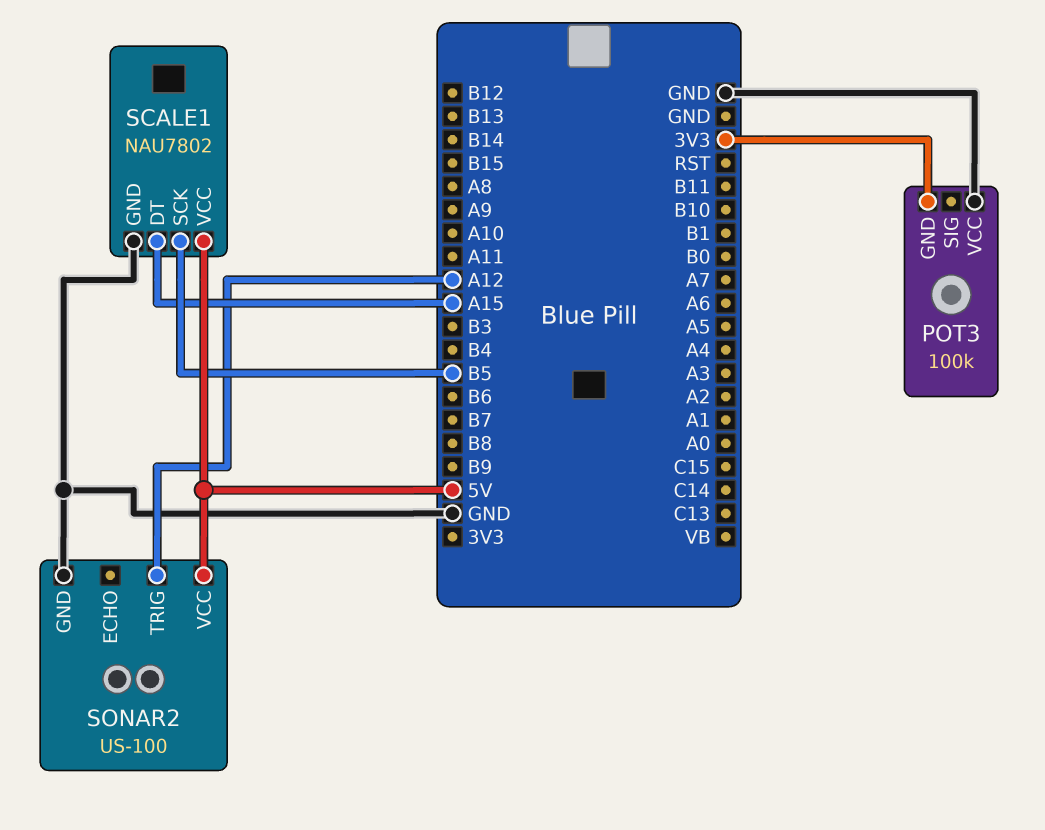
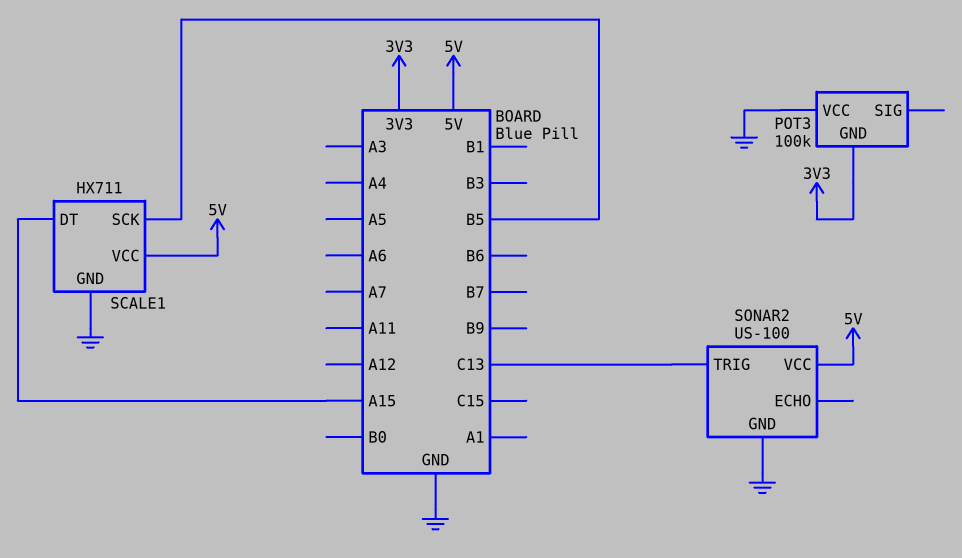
SCALE1: NAU7802 -> HX711
SONAR2 pin TRIG: A12 -> C13

